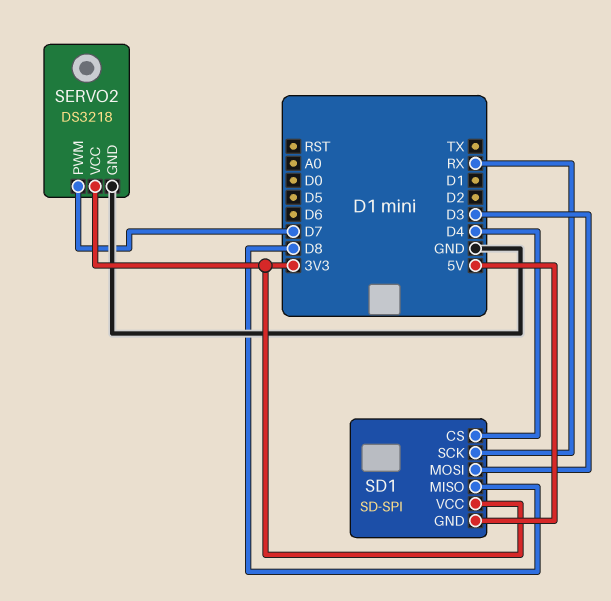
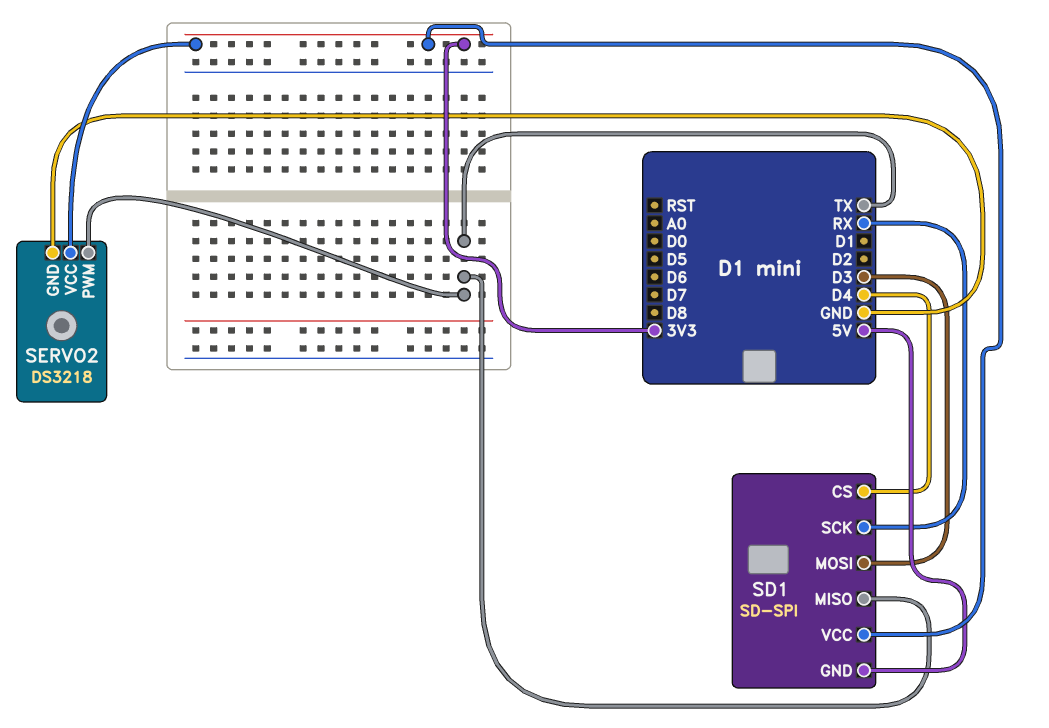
SD1 pin MISO: D8 -> TX
SERVO2 pin PWM: D7 -> TX

